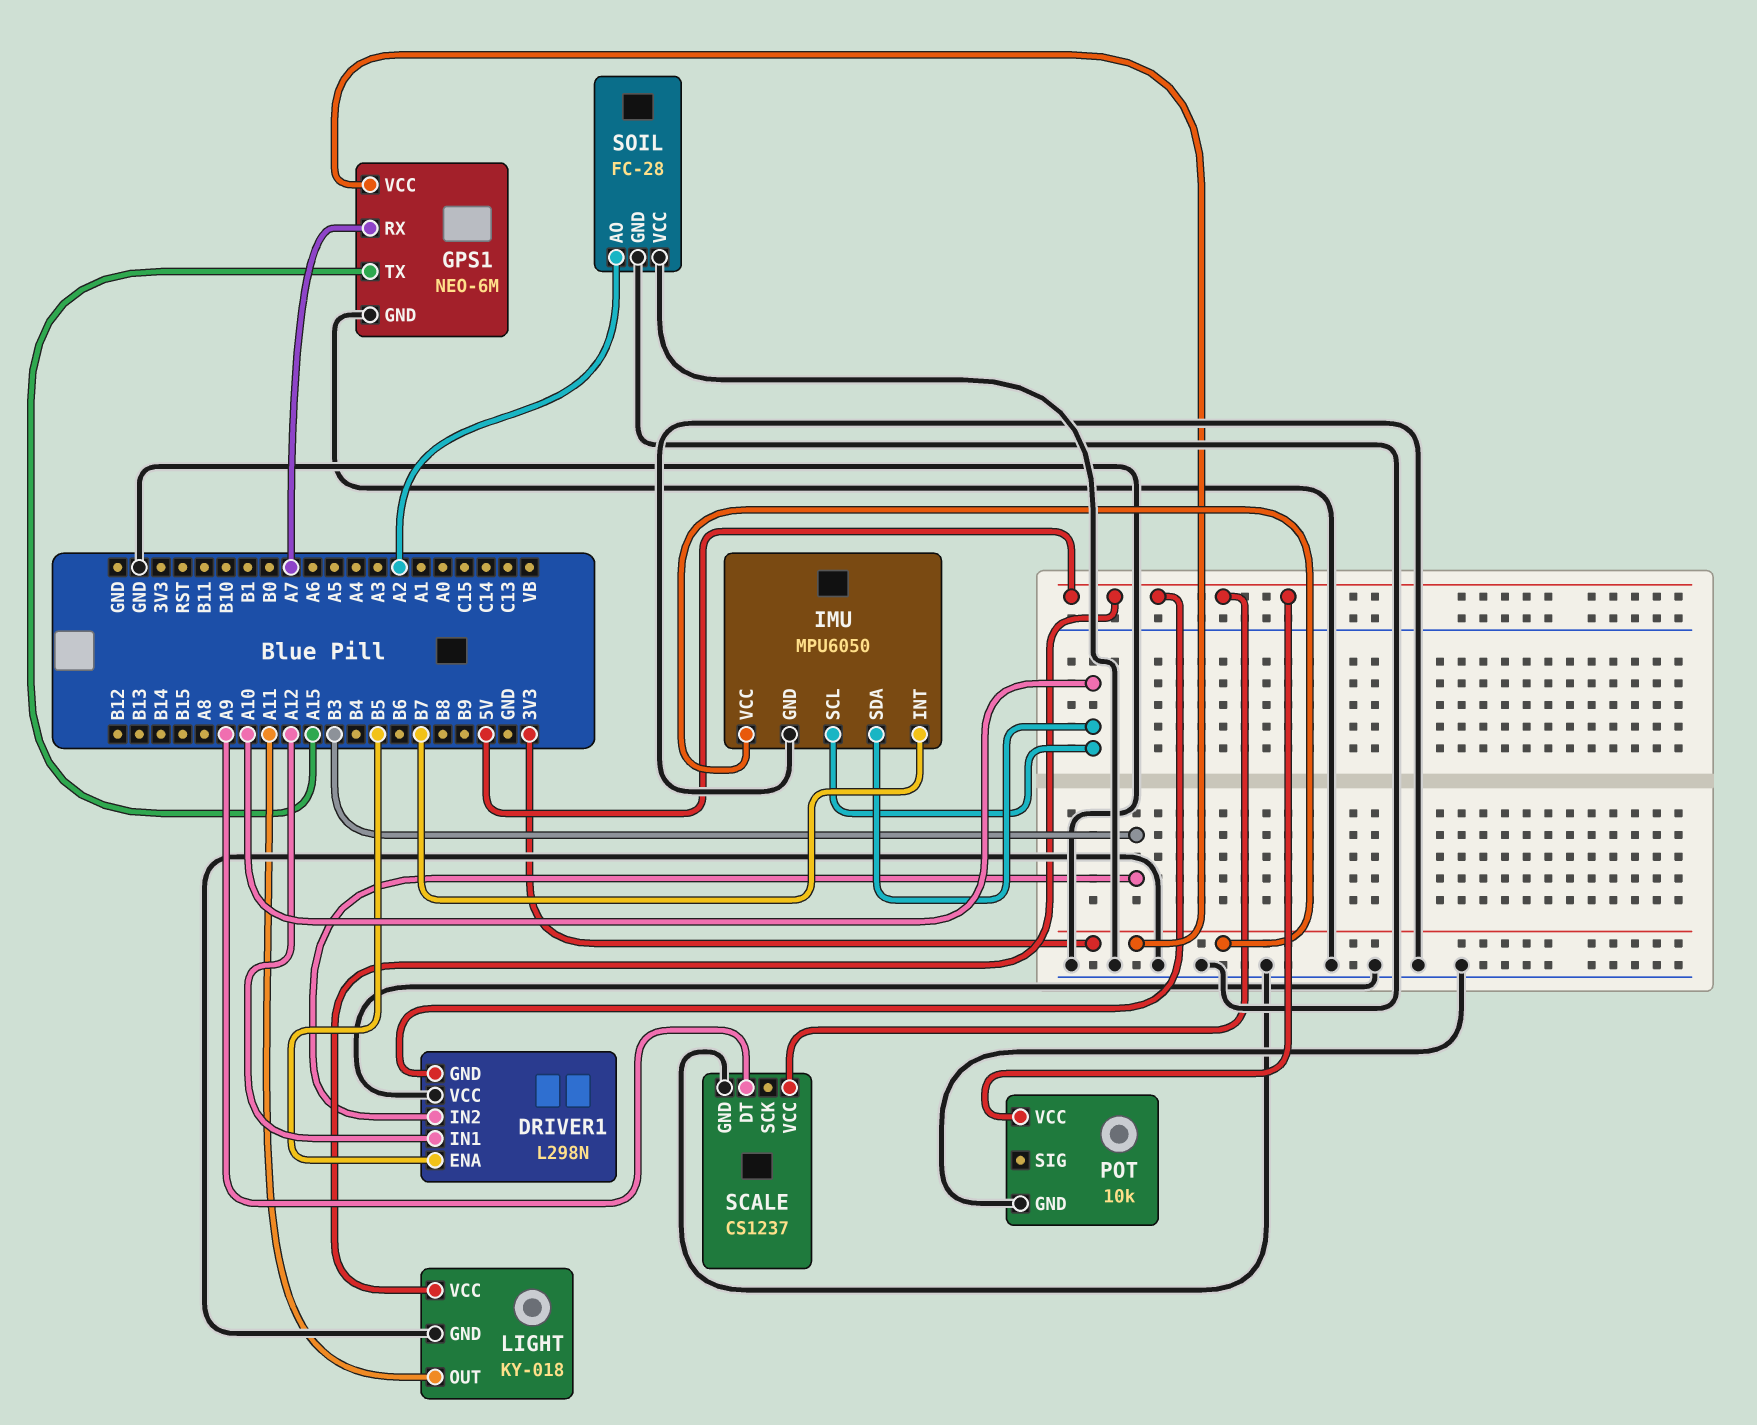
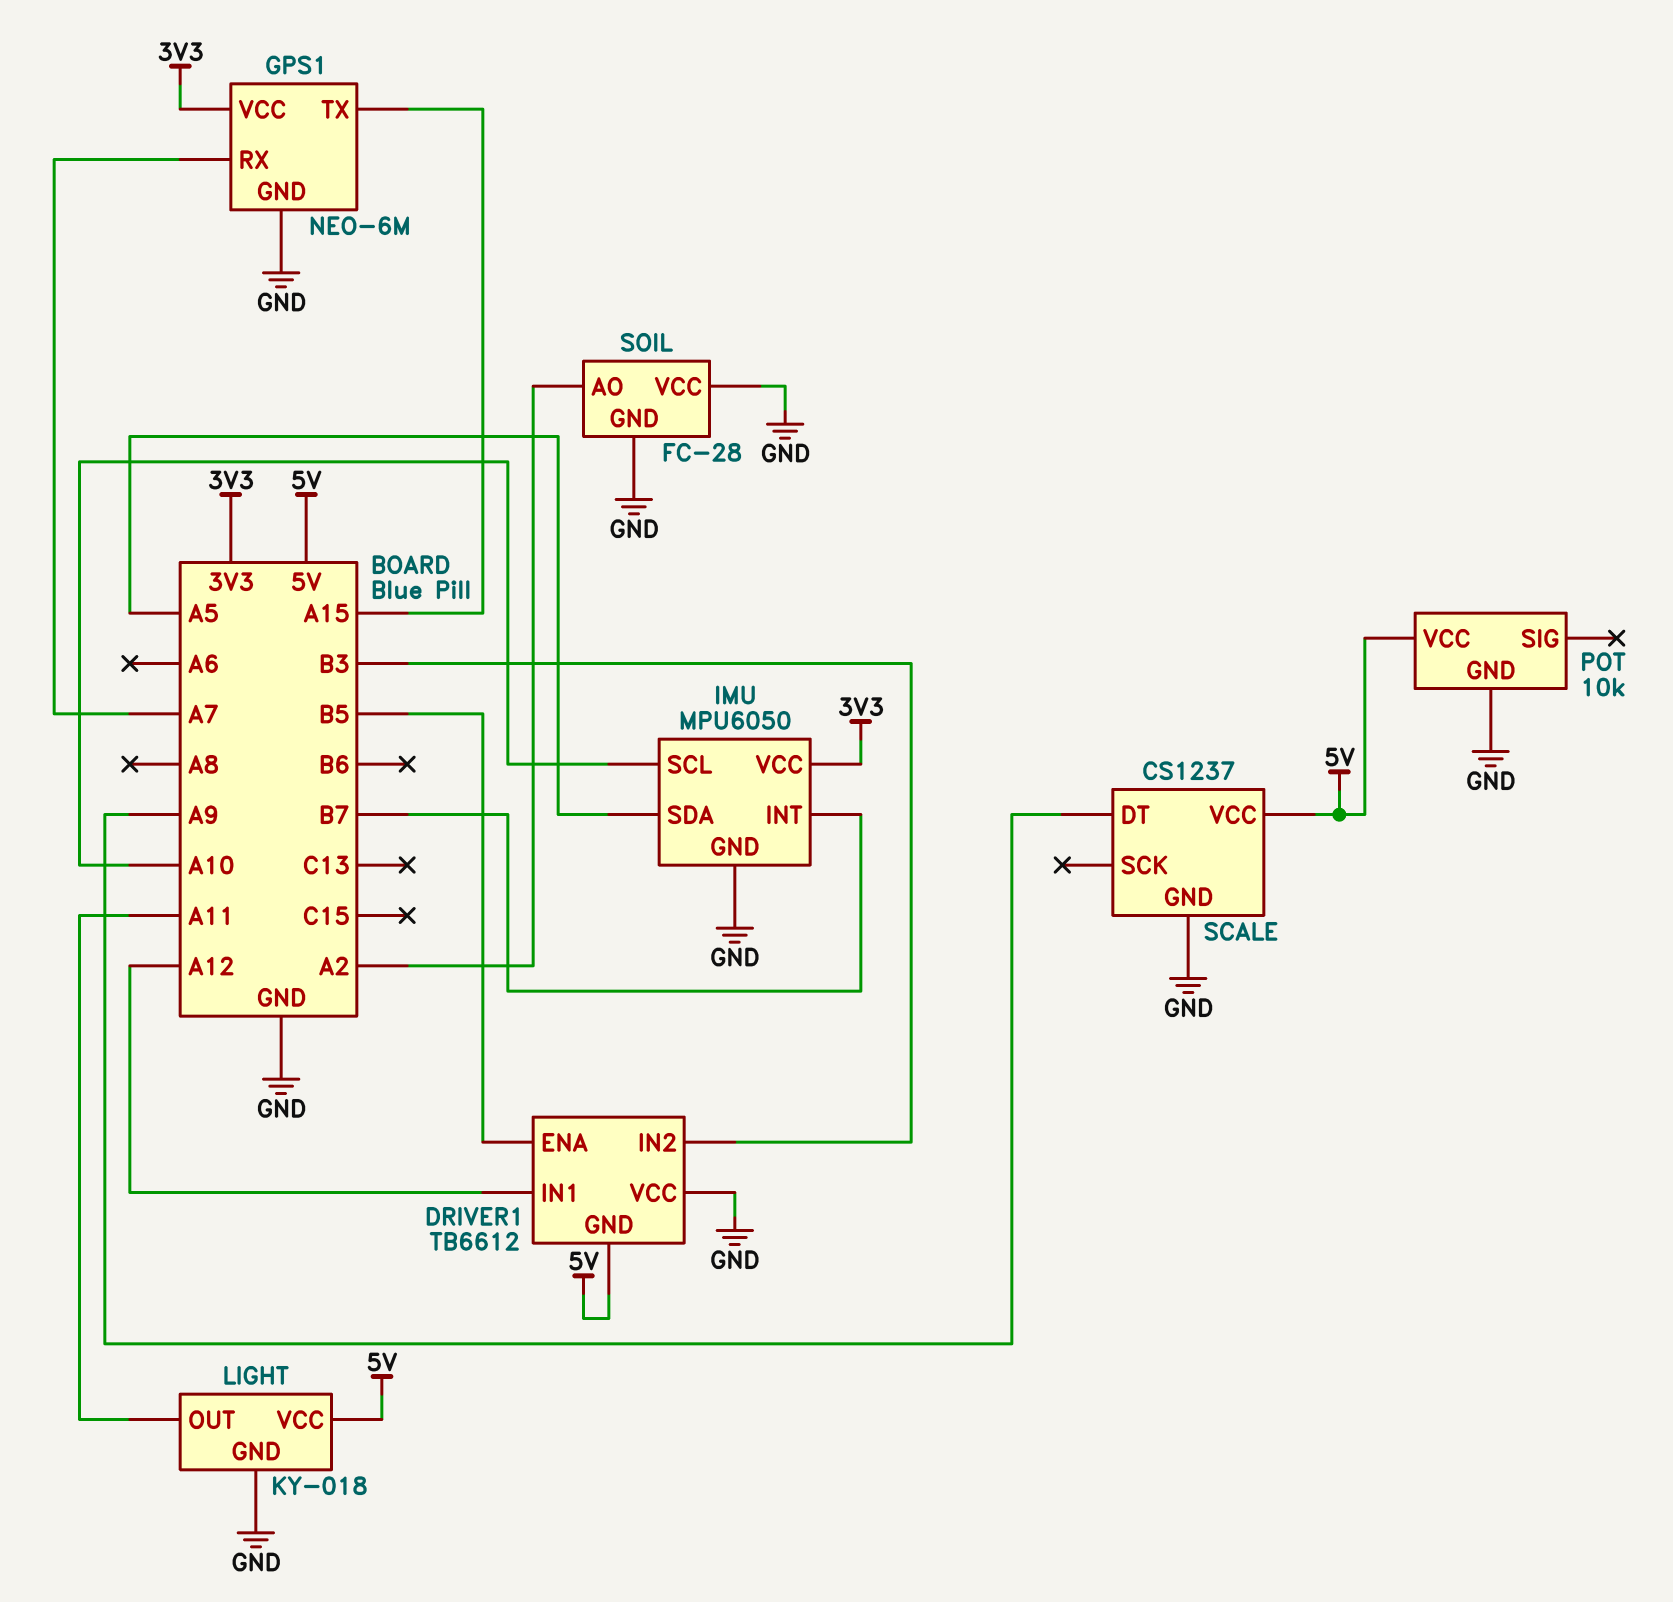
DRIVER1: L298N -> TB6612
IMU pin SDA: A10 -> A5

